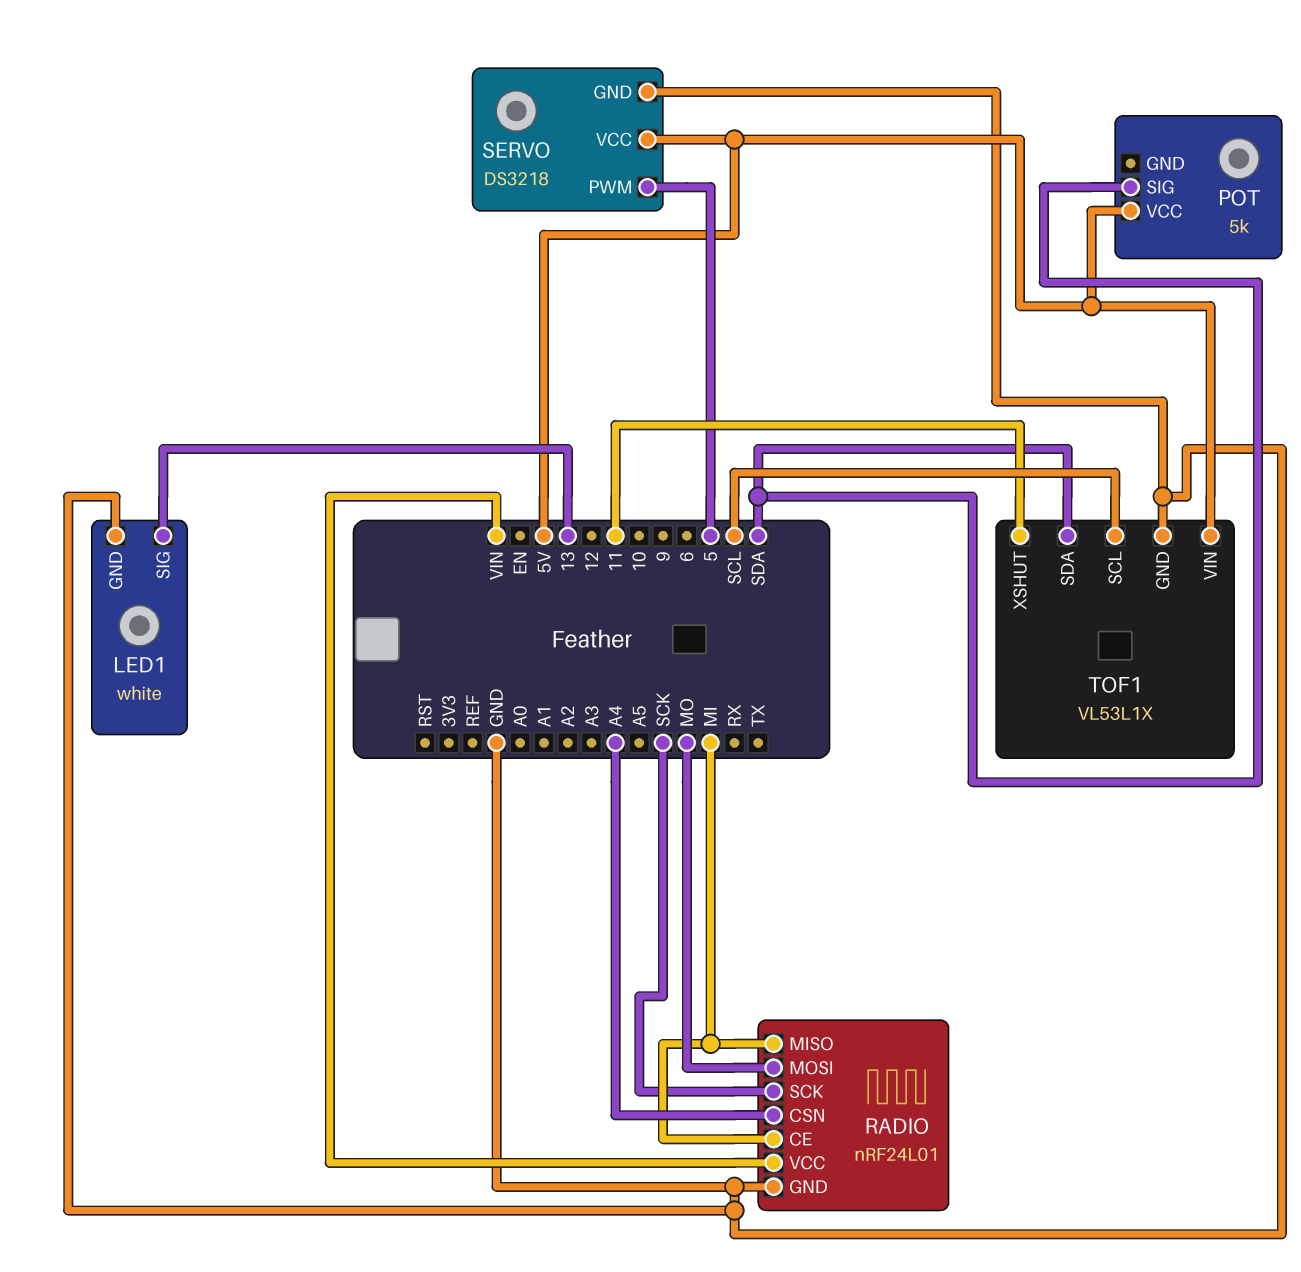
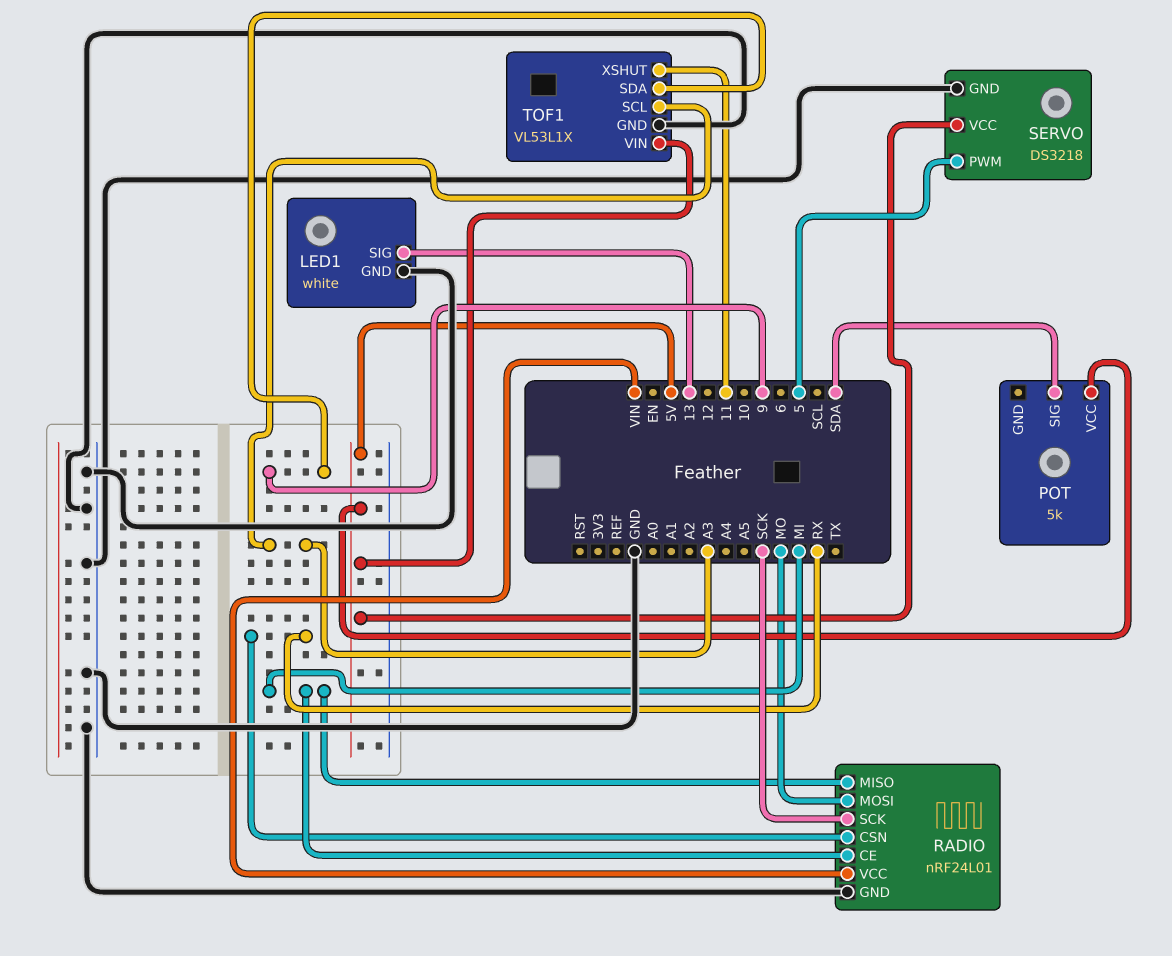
RADIO pin CSN: A4 -> RX
TOF1 pin SCL: SCL -> A3
TOF1 pin SDA: SDA -> 9

